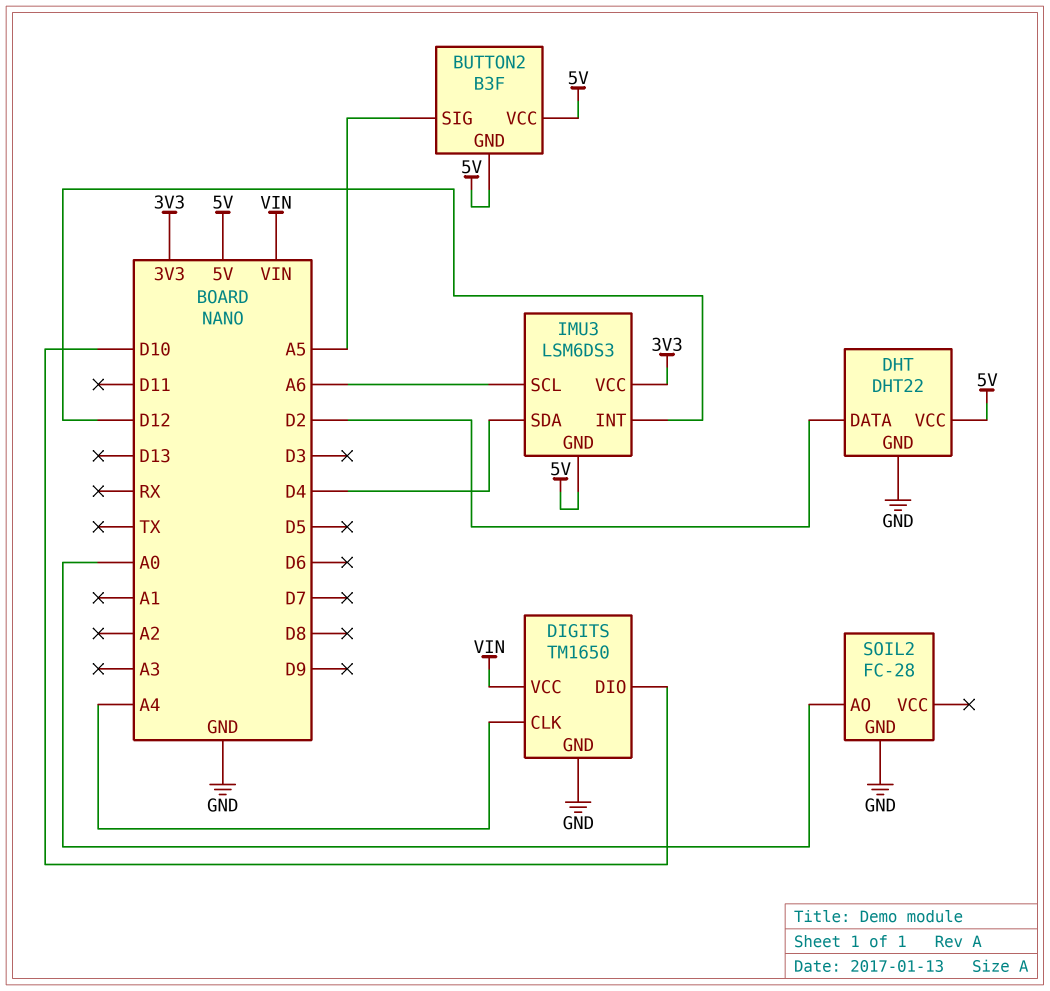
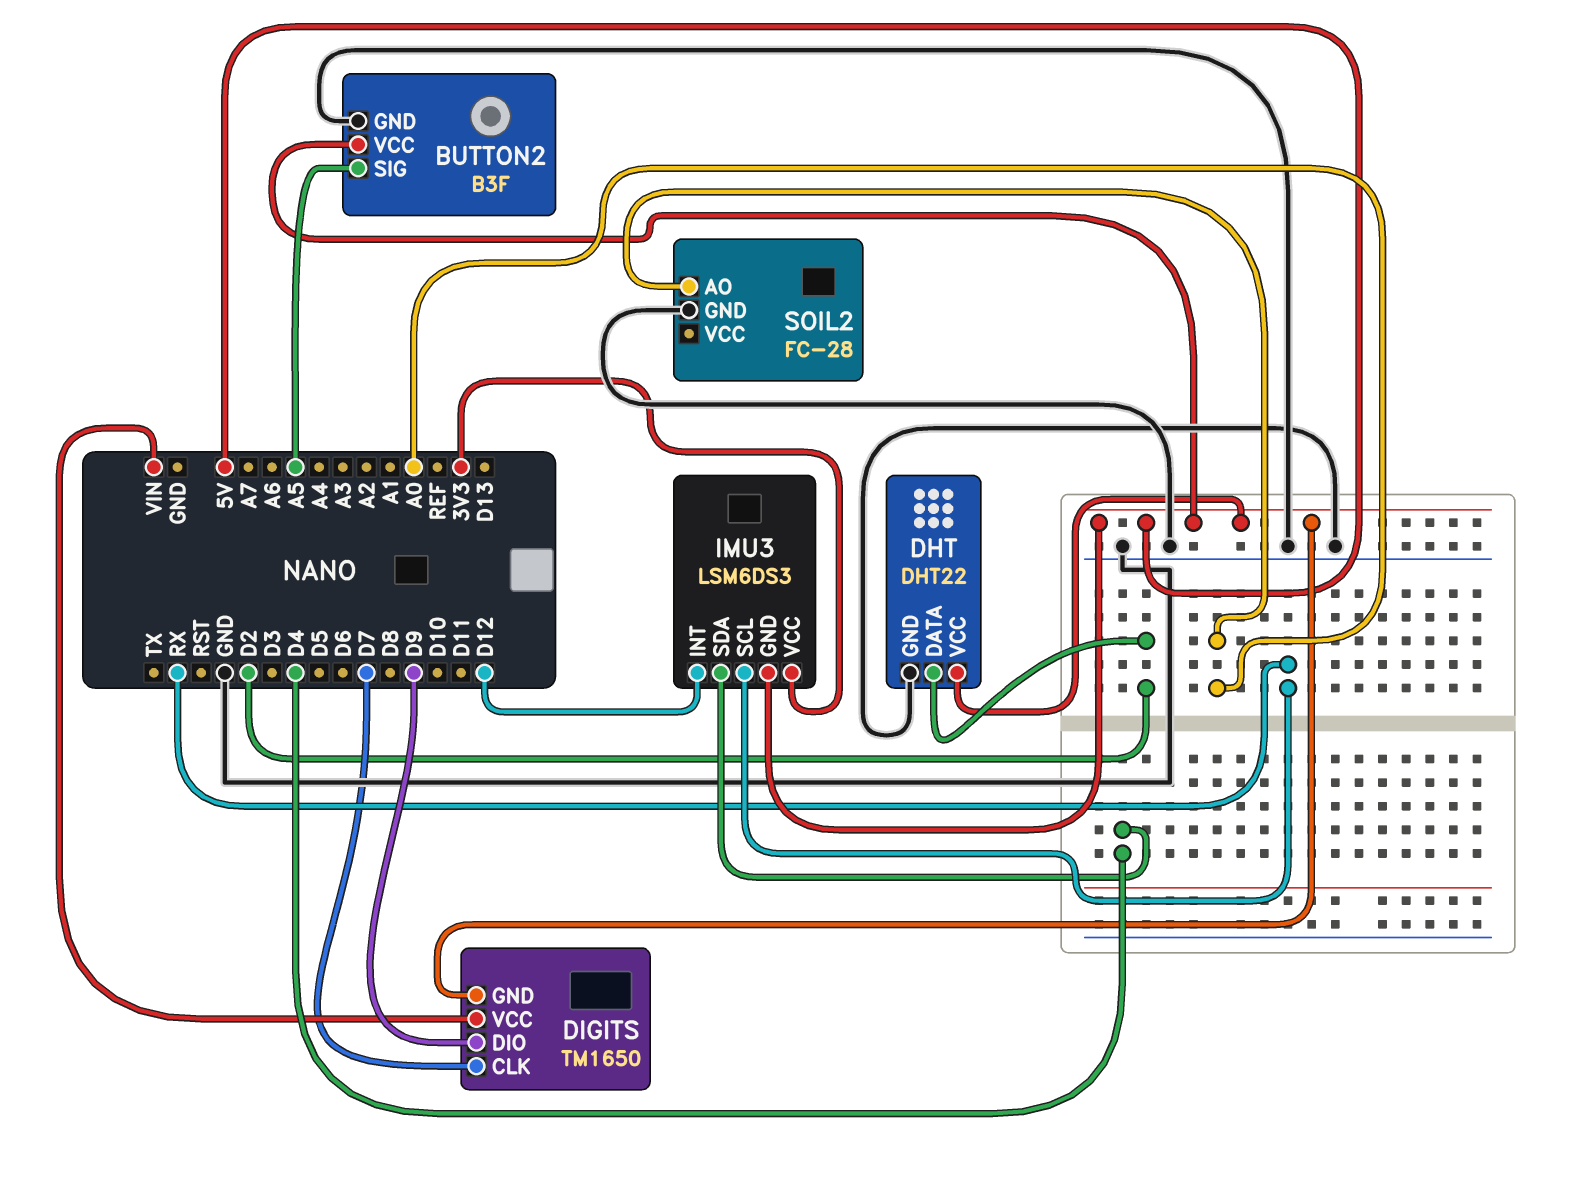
BUTTON2 pin GND: 5V -> GND
DIGITS pin CLK: A4 -> D7
DIGITS pin DIO: D10 -> D9
DIGITS pin GND: GND -> 5V
IMU3 pin SCL: A6 -> RX

